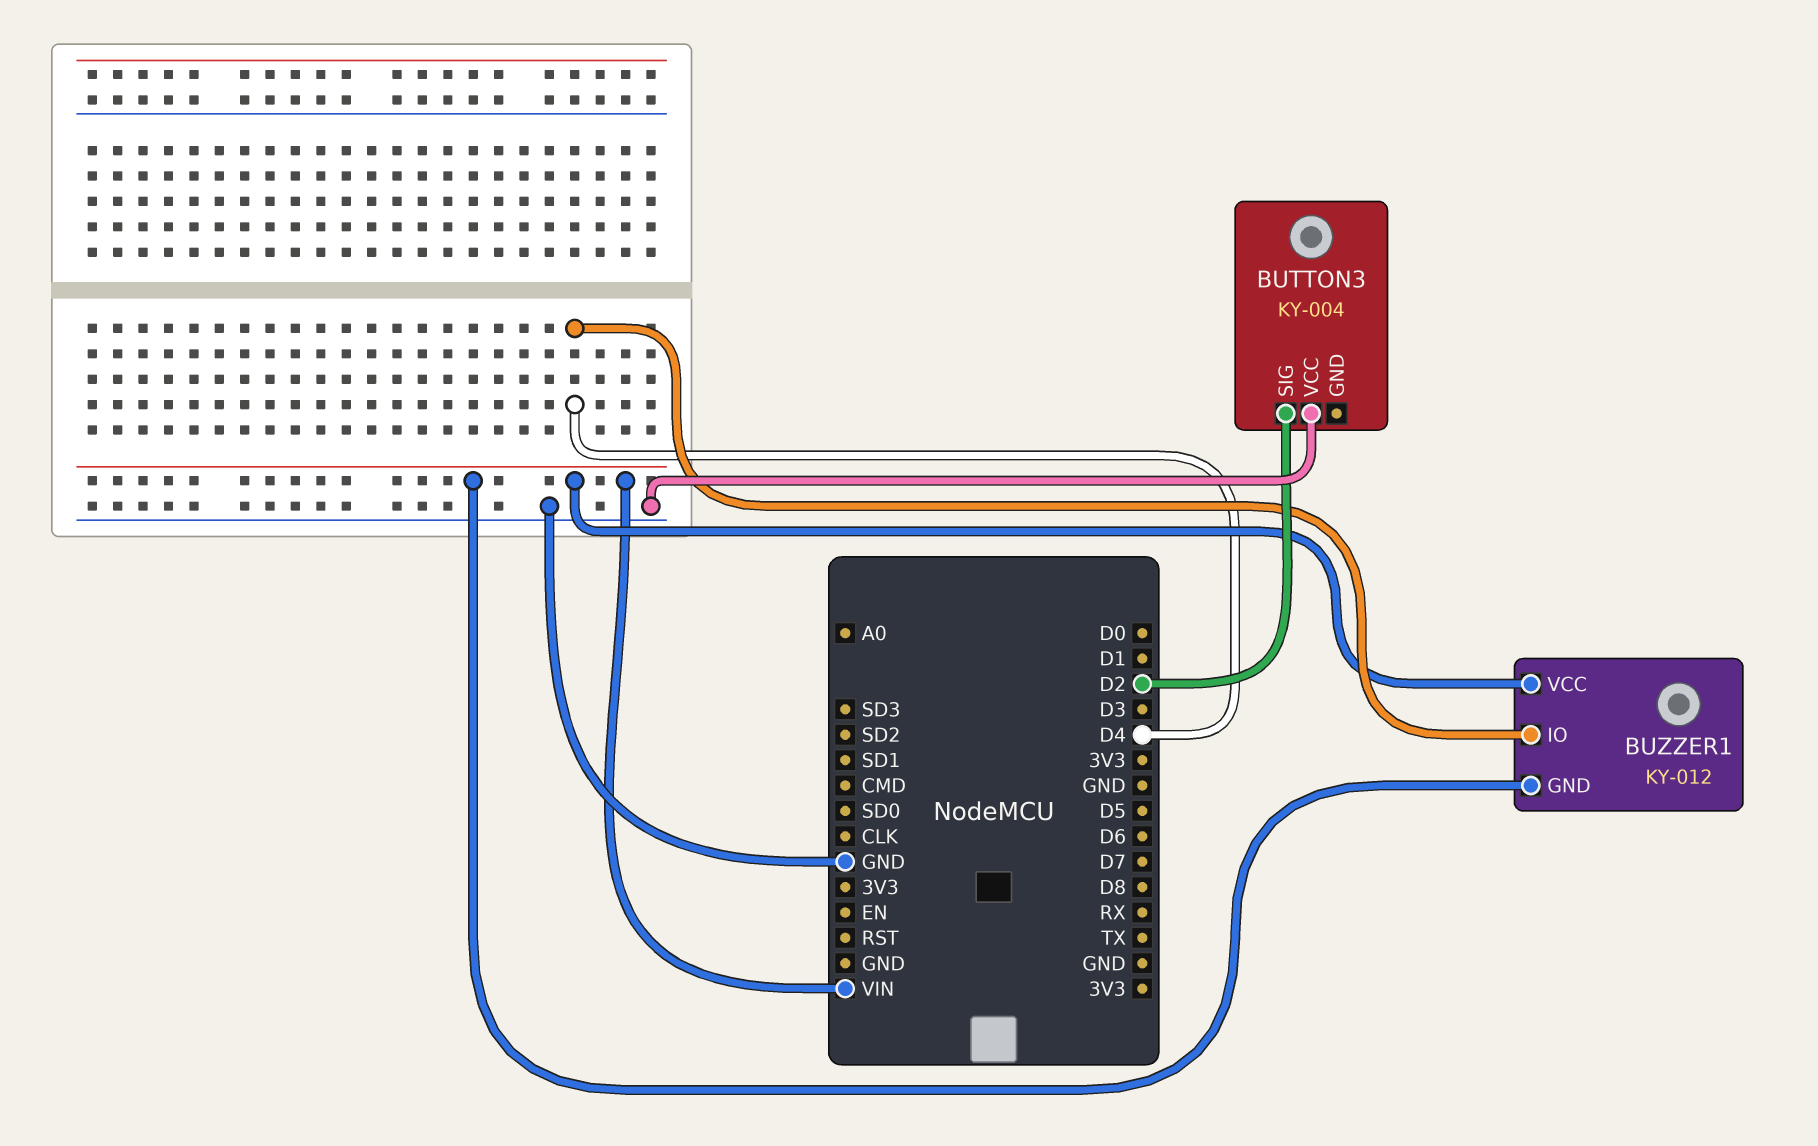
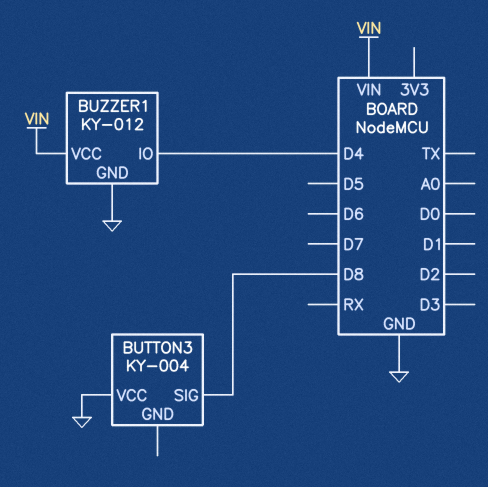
BUTTON3 pin SIG: D2 -> D8
BUZZER1 pin GND: VIN -> GND

